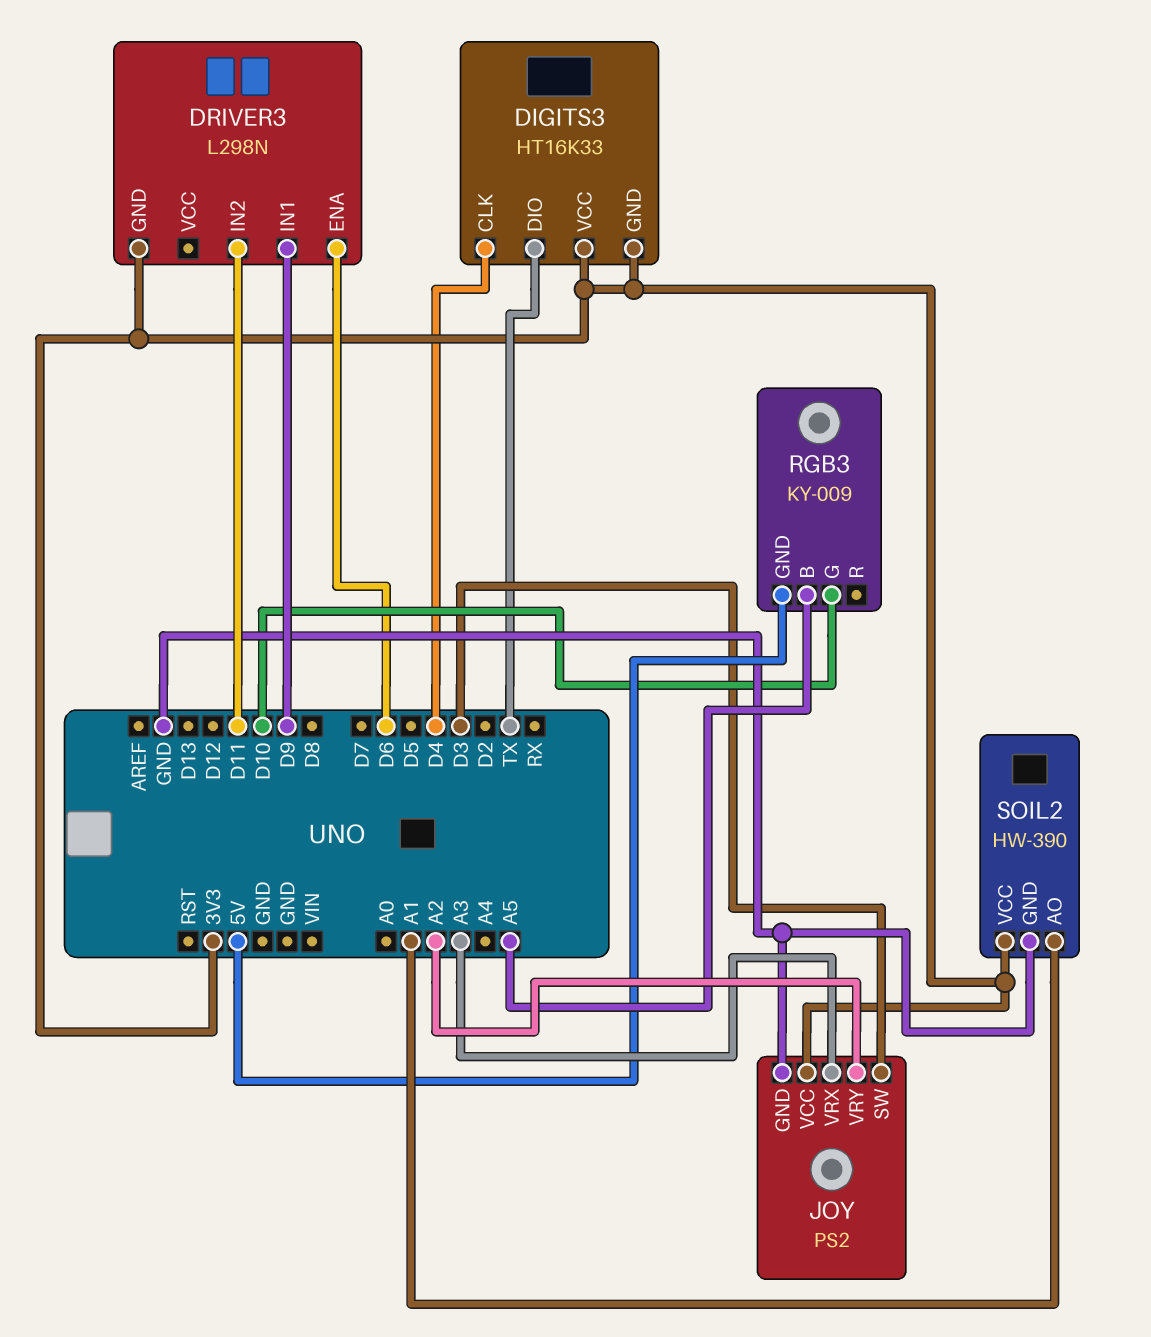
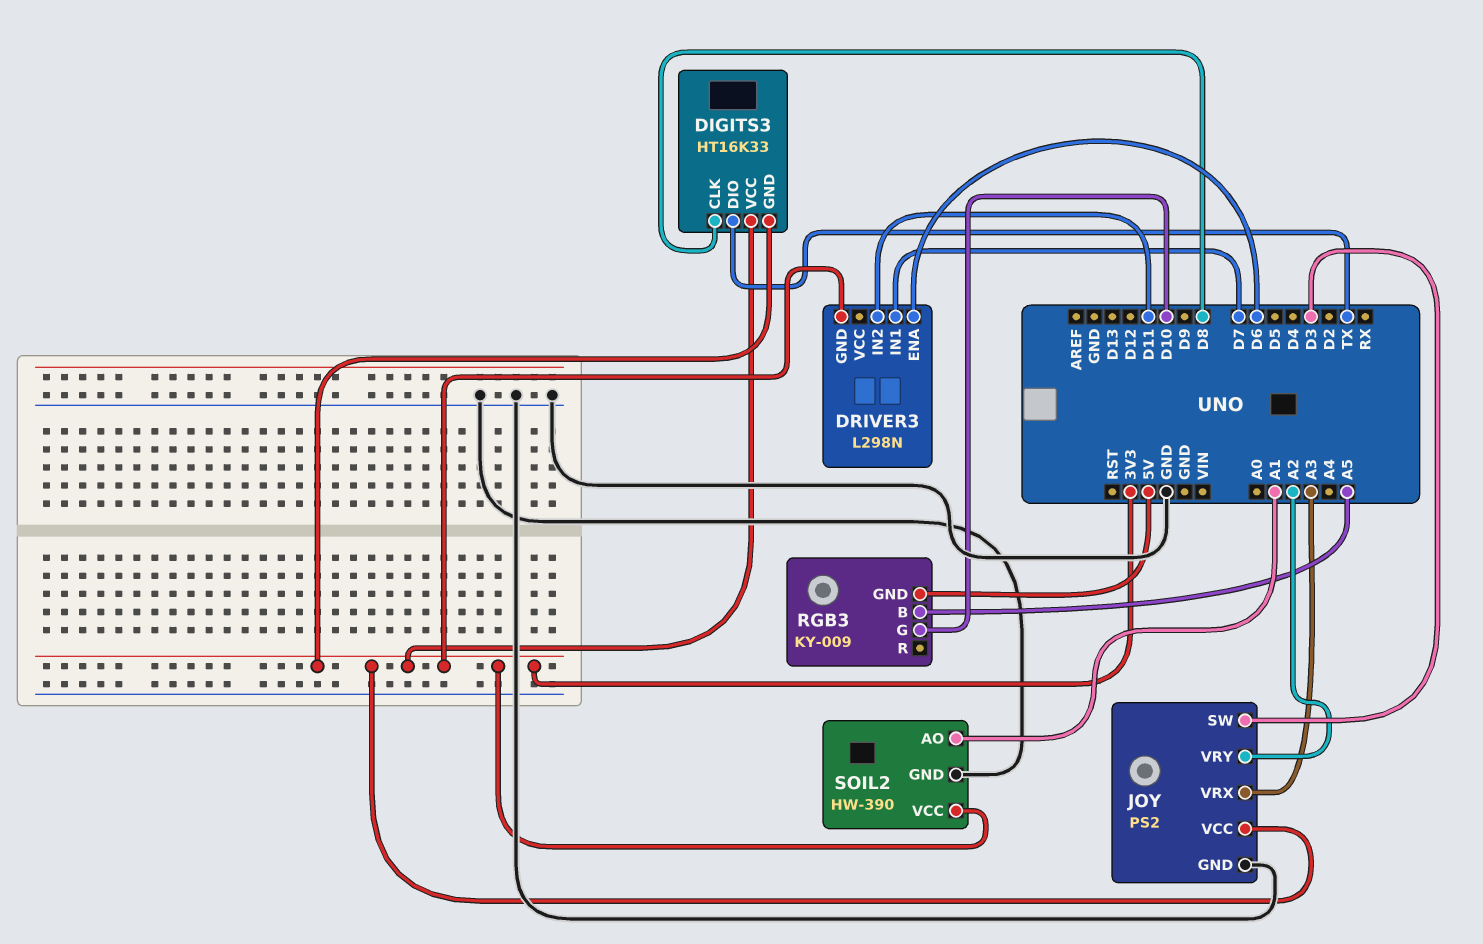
DIGITS3 pin CLK: D4 -> D8
DRIVER3 pin IN1: D9 -> D7

